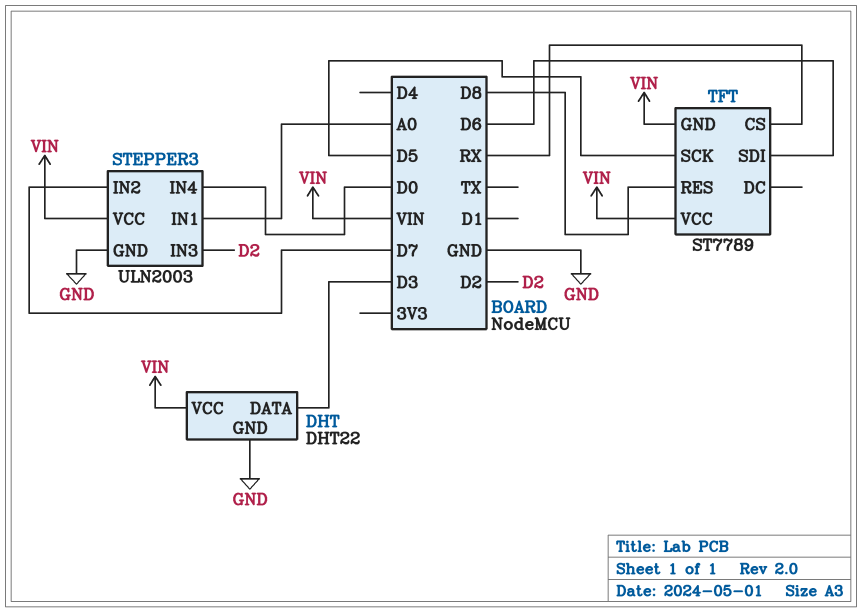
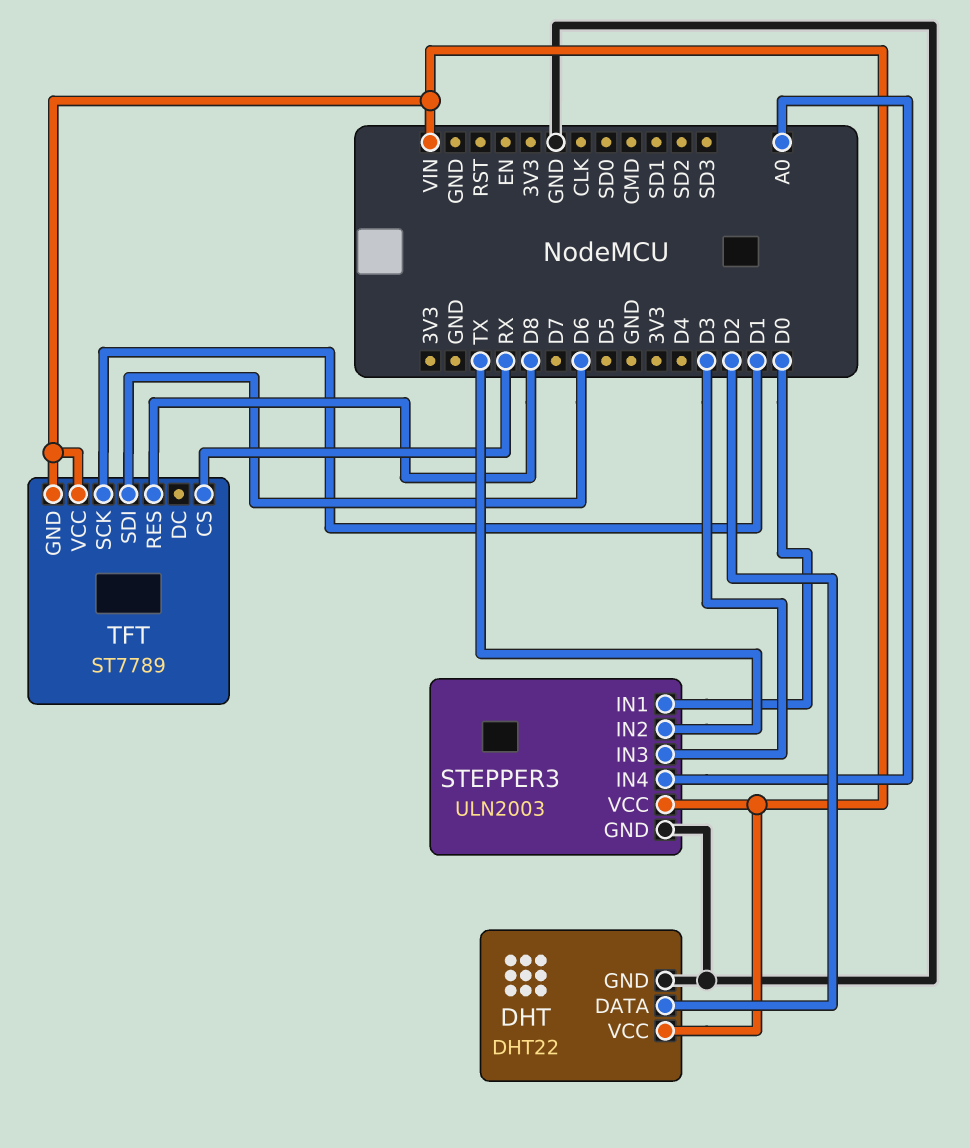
DHT pin DATA: D3 -> D2
STEPPER3 pin IN1: A0 -> D0
STEPPER3 pin IN2: D7 -> TX
STEPPER3 pin IN3: D2 -> D3
STEPPER3 pin IN4: D0 -> A0
TFT pin SCK: D5 -> D1

